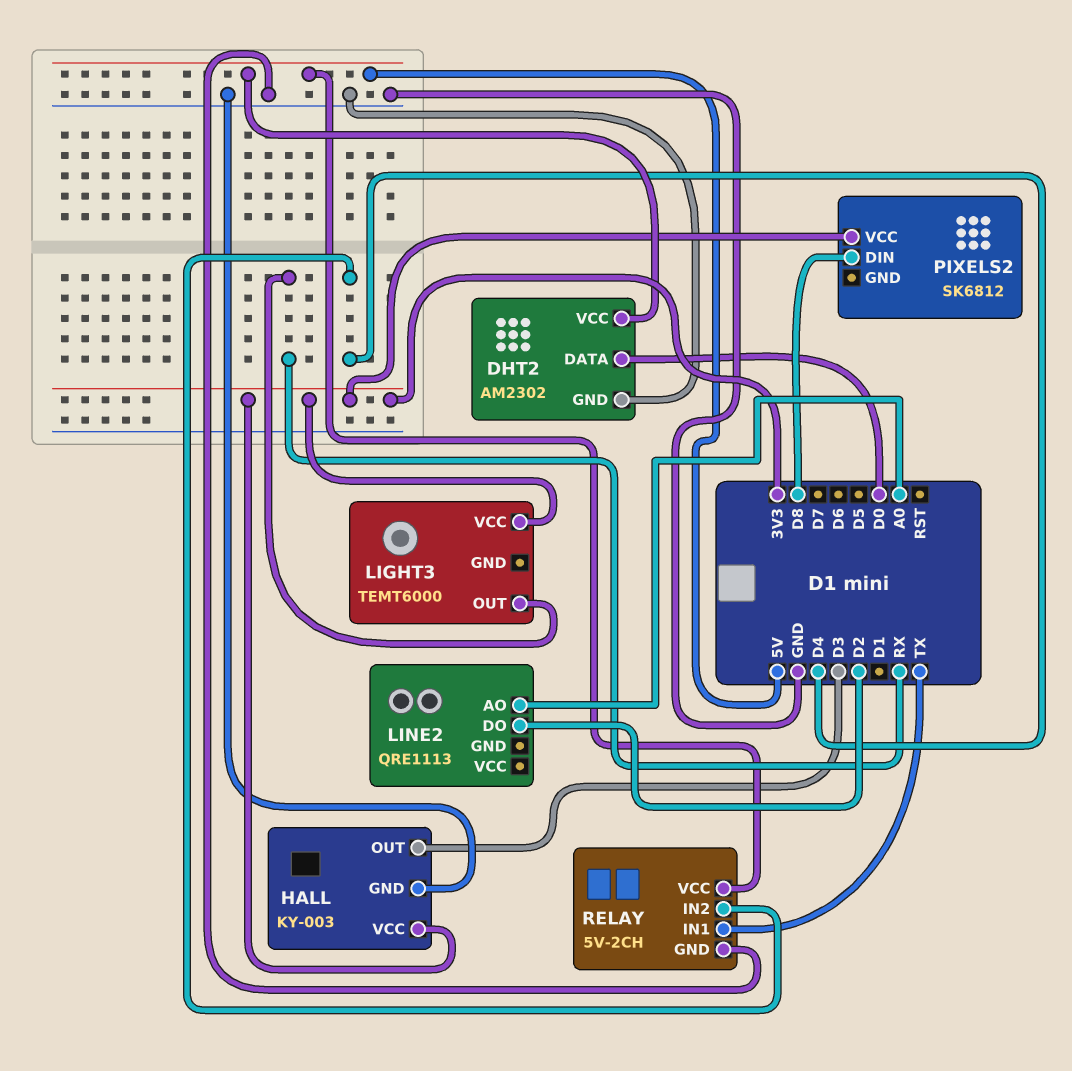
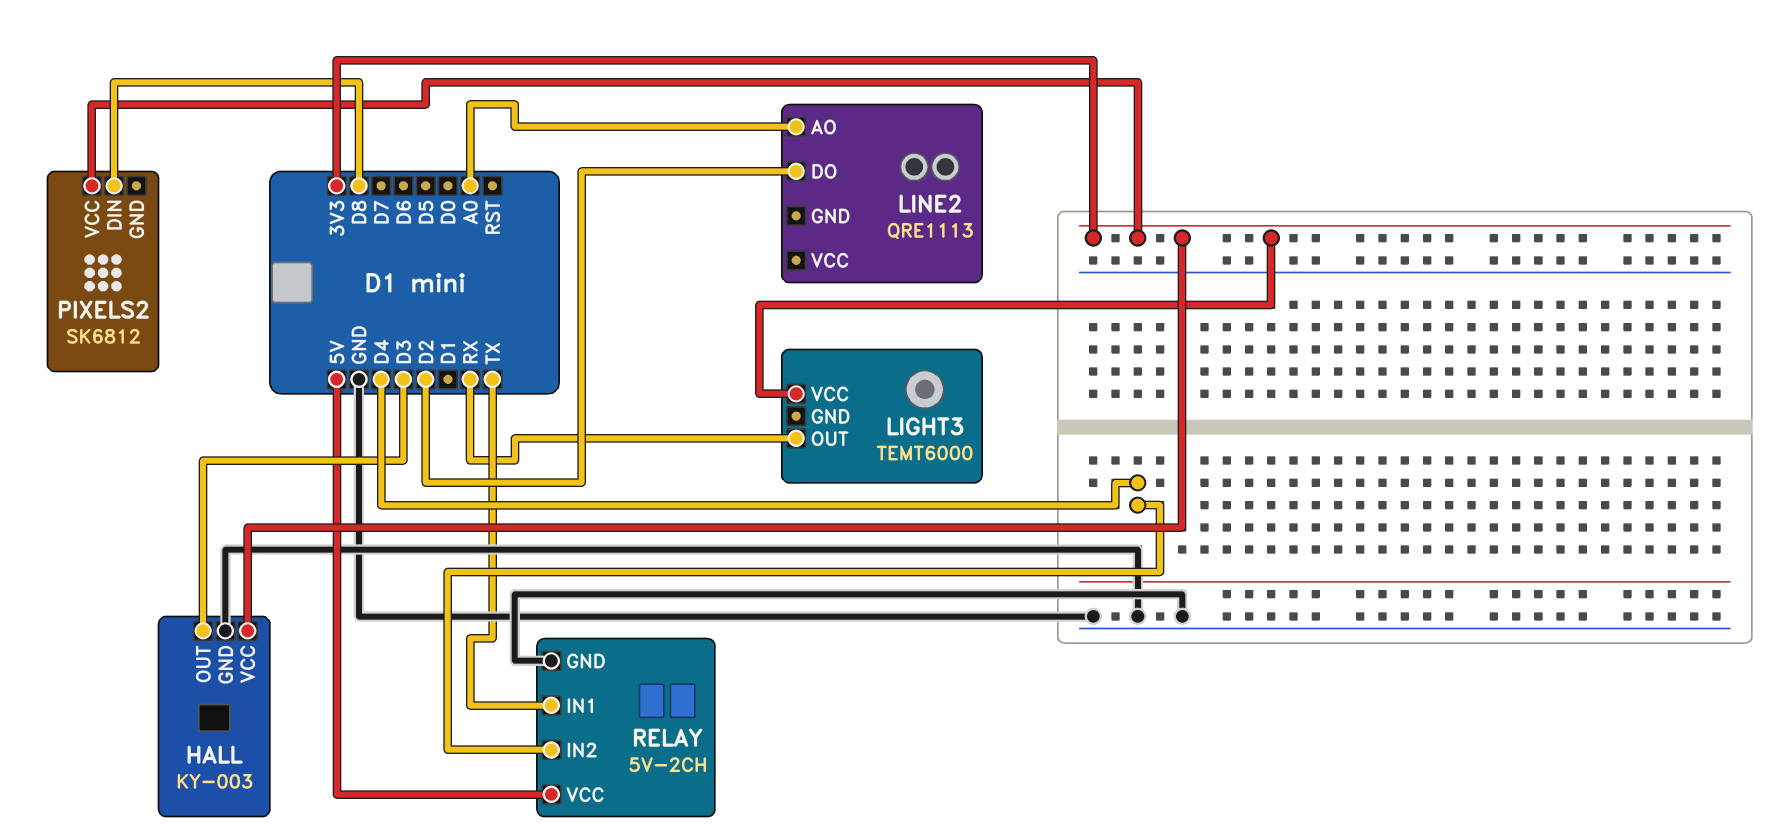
DHT2: AM2302 -> none
DHT2 pin DATA: D0 -> none
DHT2 pin GND: GND -> none
DHT2 pin VCC: 5V -> none

